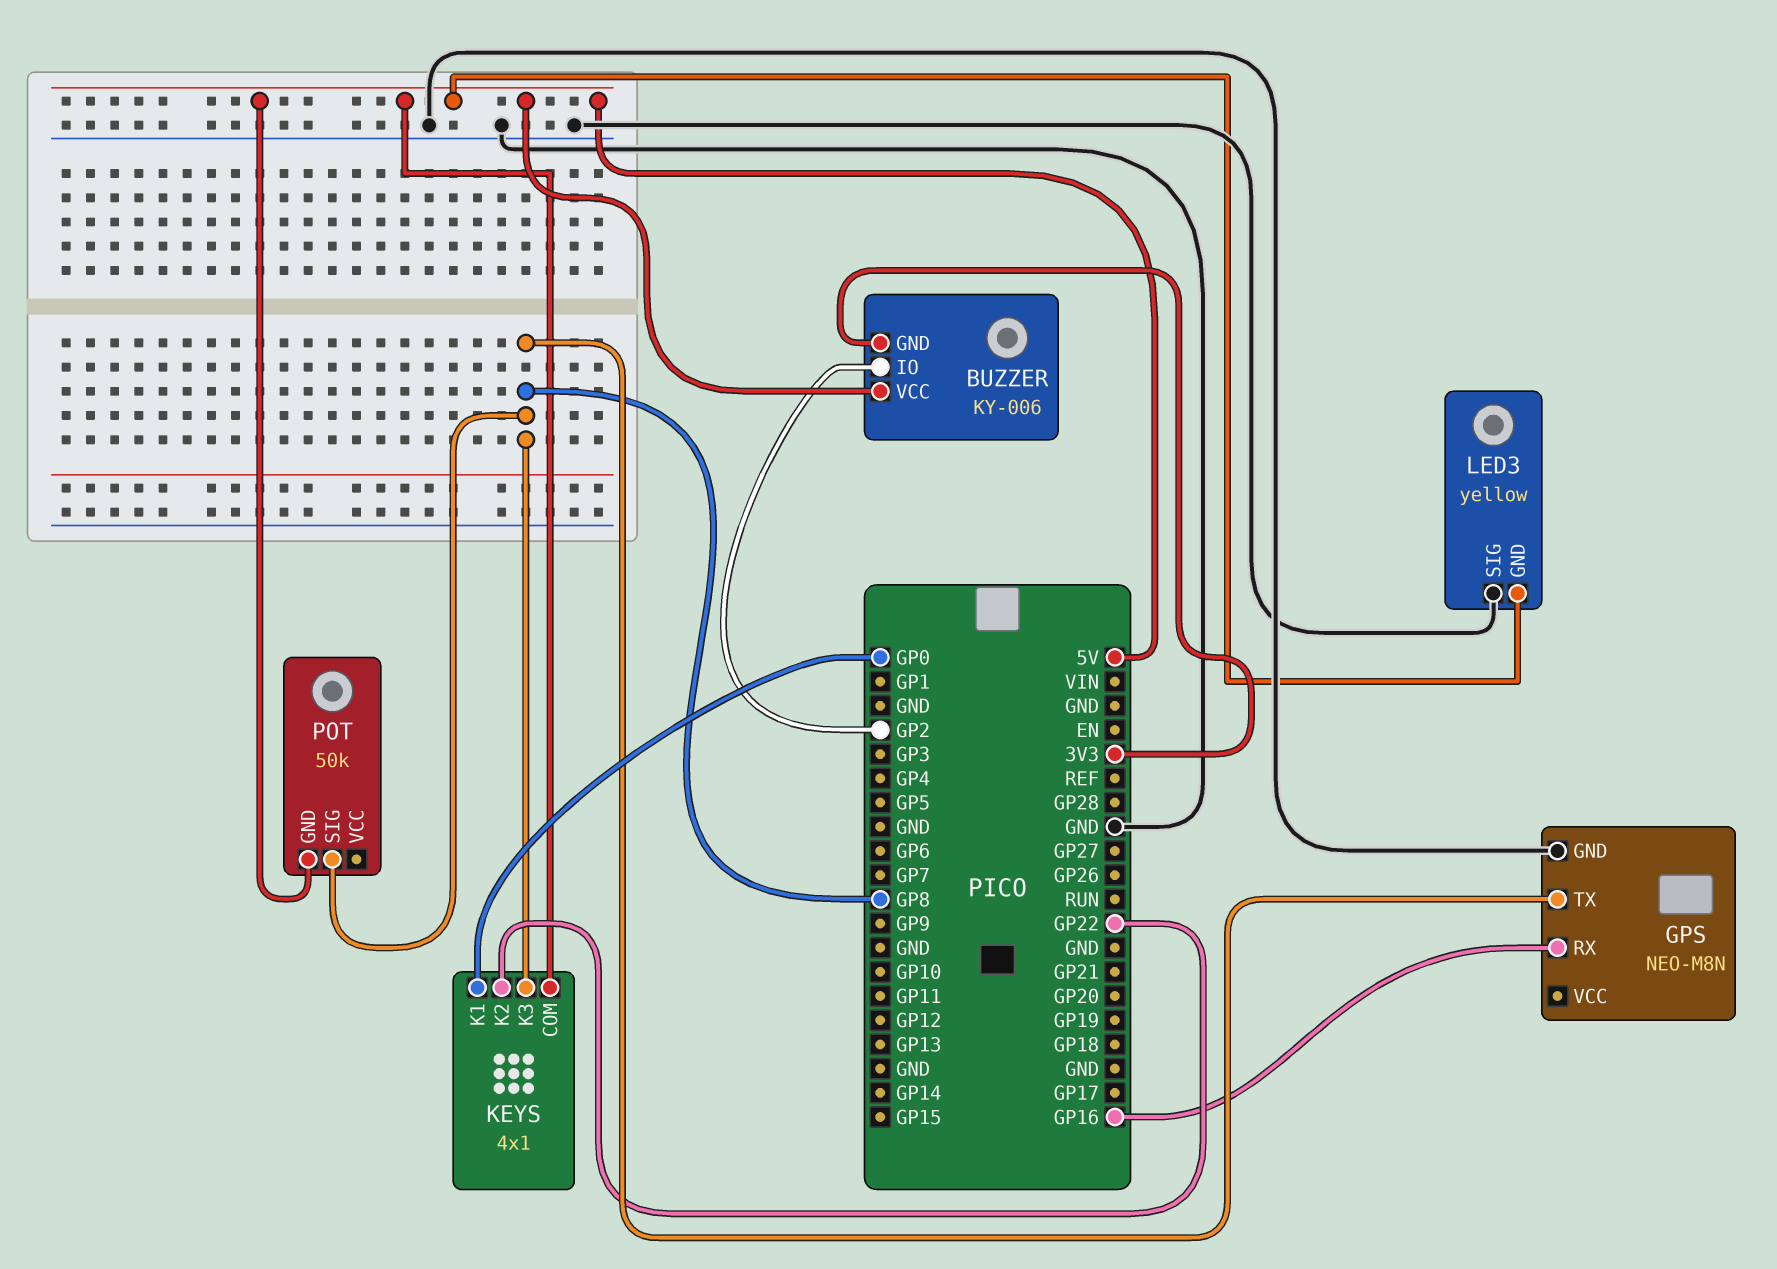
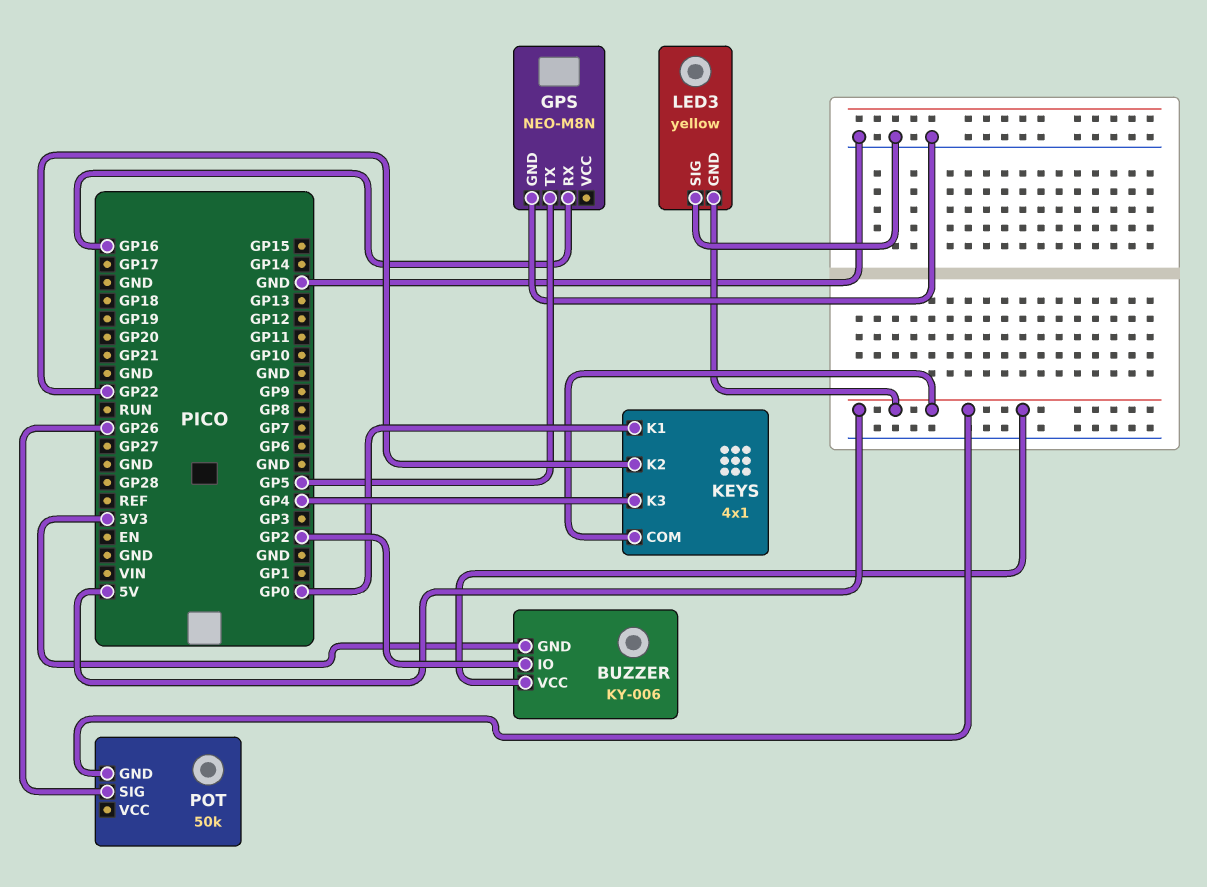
GPS pin TX: GP8 -> GP5
KEYS pin K3: GP8 -> GP4
POT pin SIG: GP8 -> GP26

